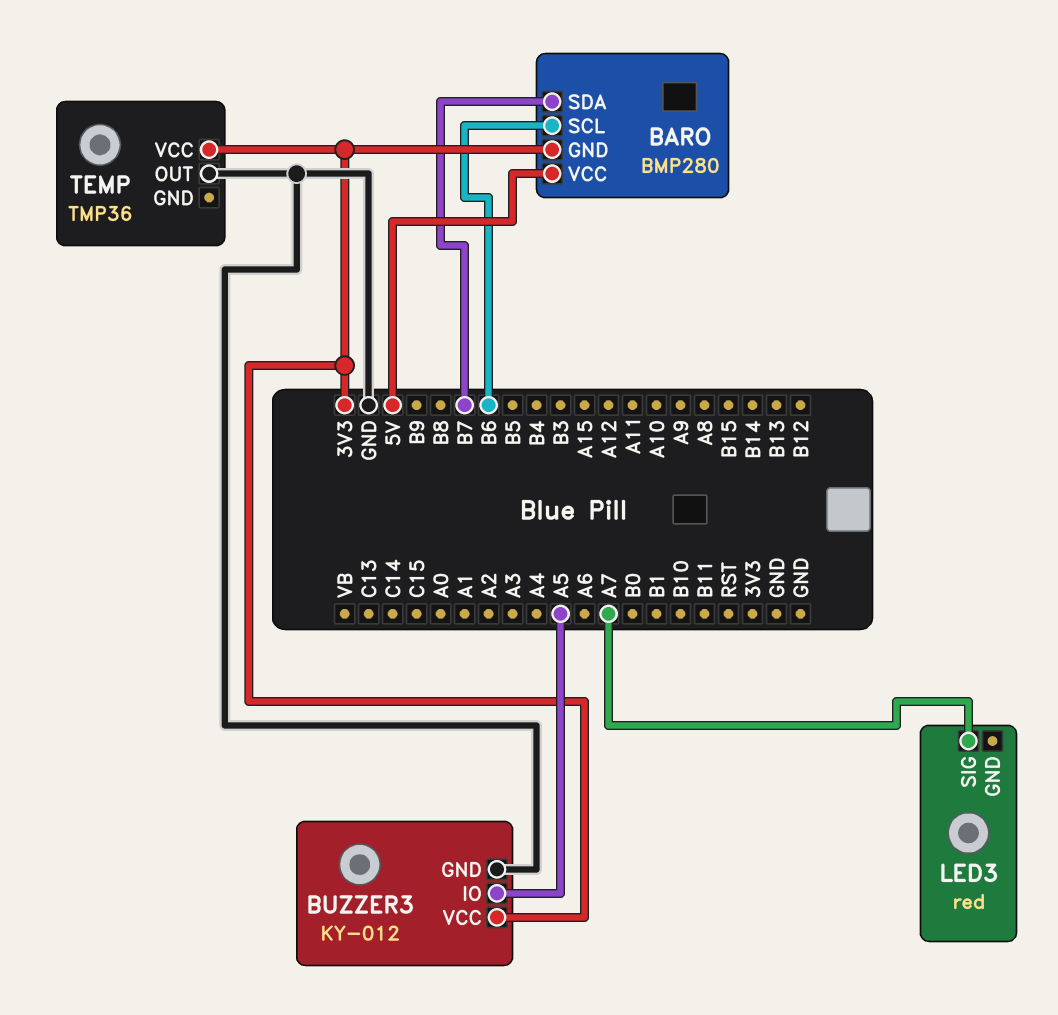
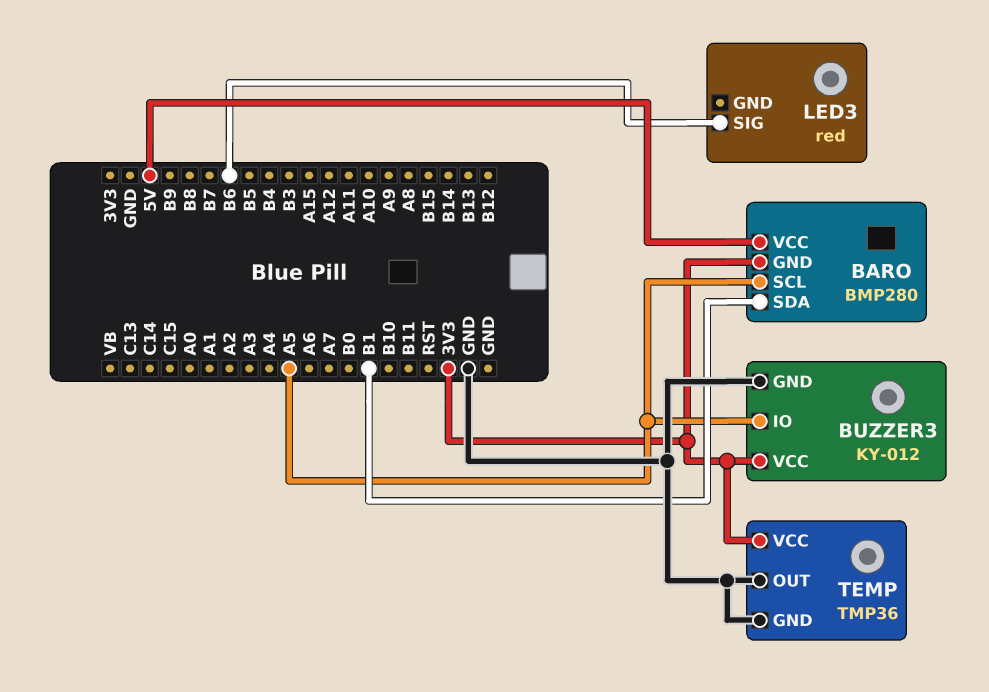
BARO pin SCL: B6 -> A5
BARO pin SDA: B7 -> B1
LED3 pin SIG: A7 -> B6
TEMP pin GND: none -> GND

